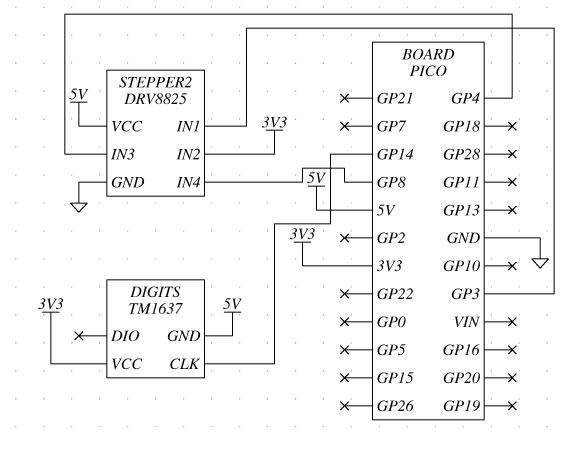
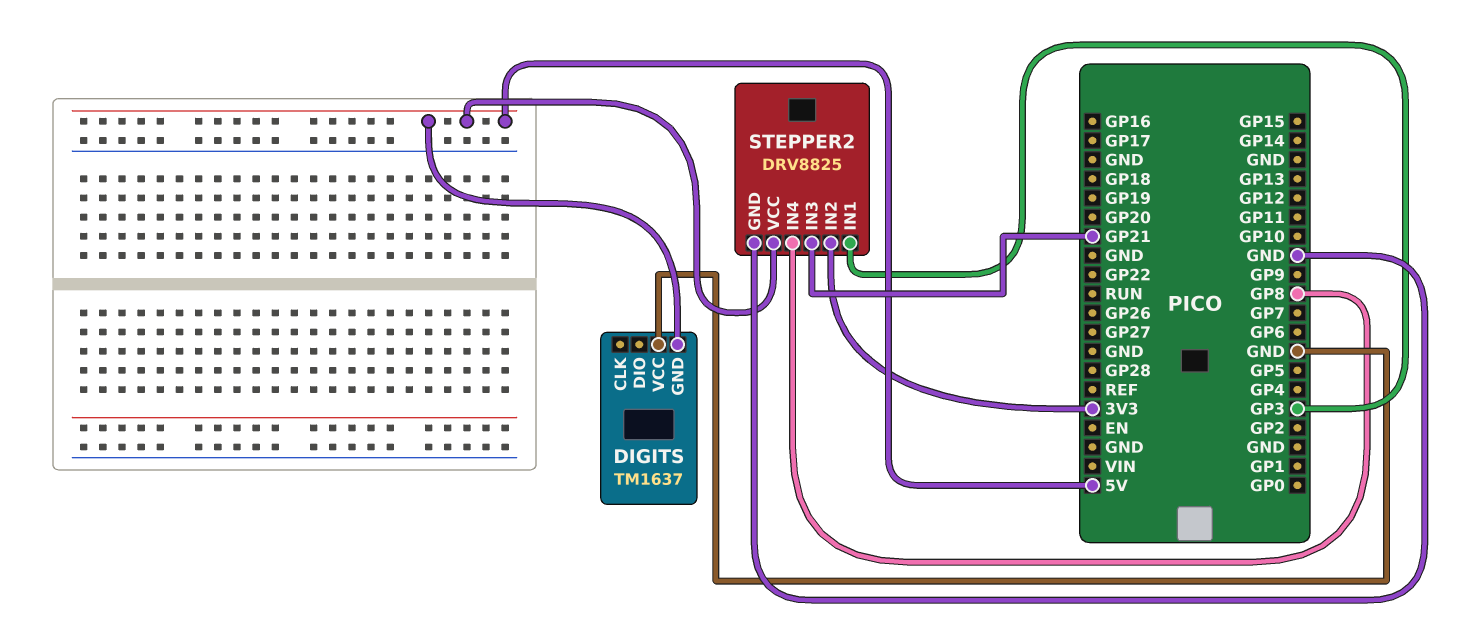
DIGITS pin CLK: GP14 -> none
DIGITS pin VCC: 3V3 -> GND
STEPPER2 pin IN3: GP4 -> GP21

